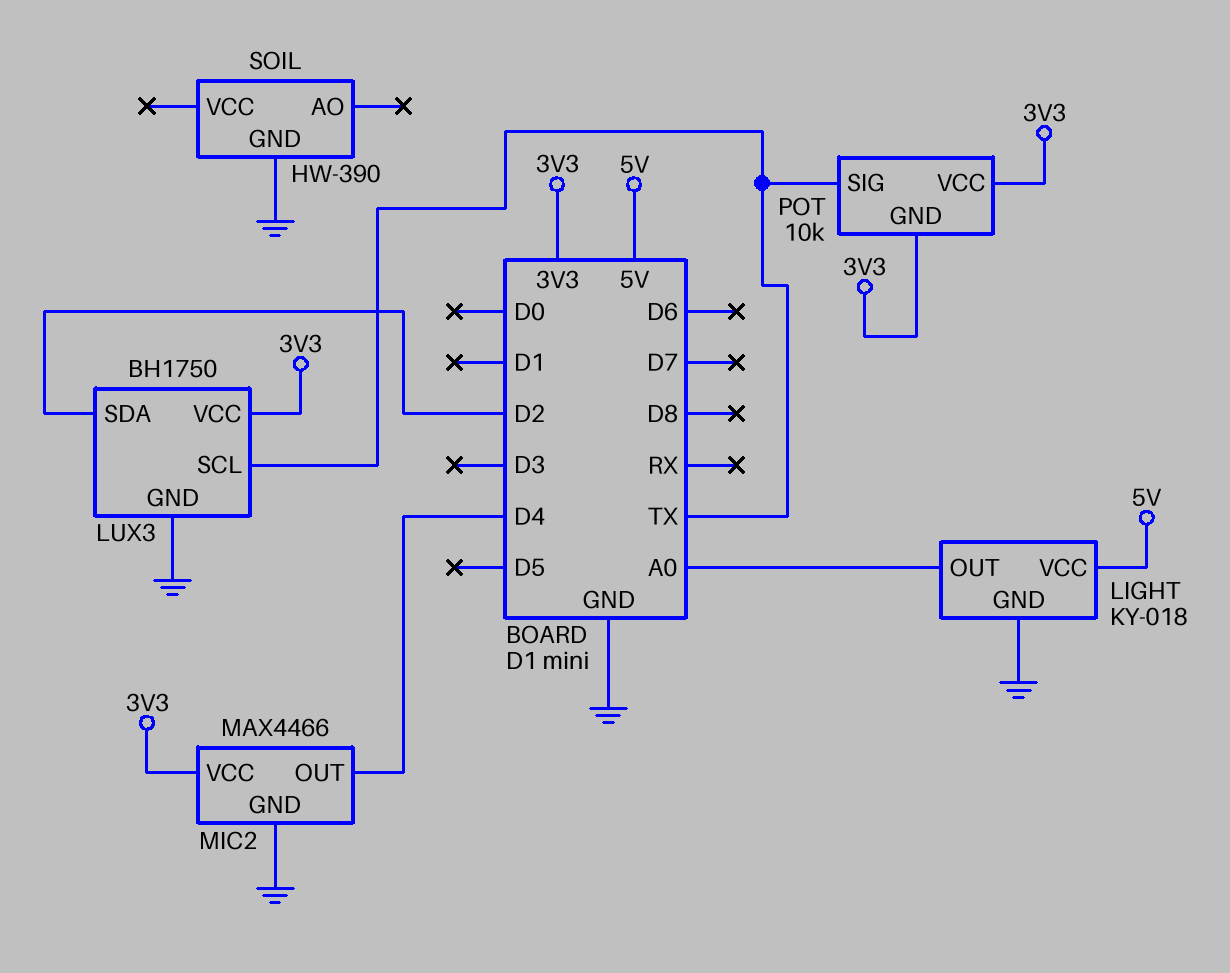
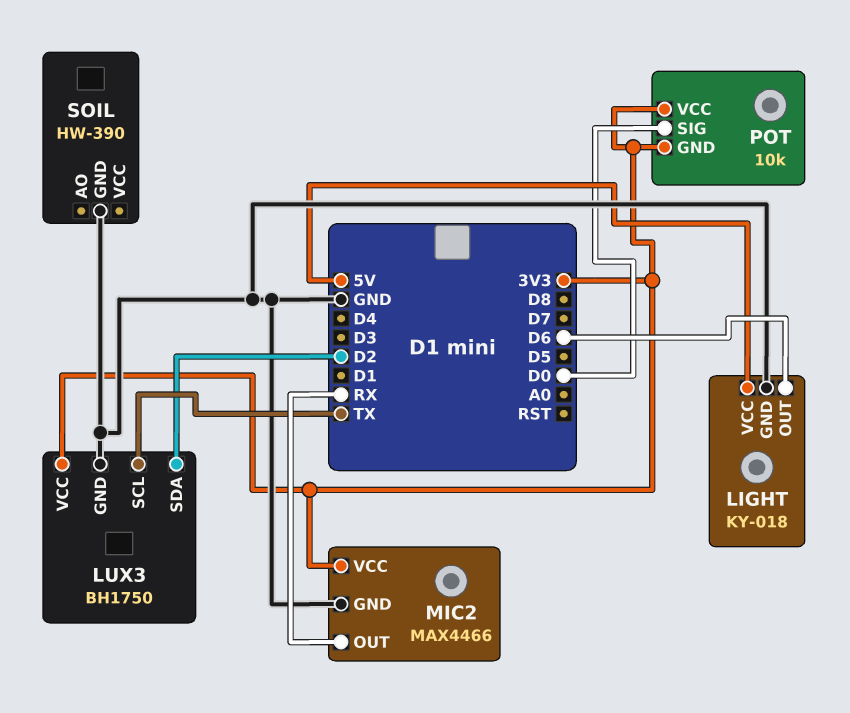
LIGHT pin OUT: A0 -> D6
MIC2 pin OUT: D4 -> RX
POT pin SIG: TX -> D0

